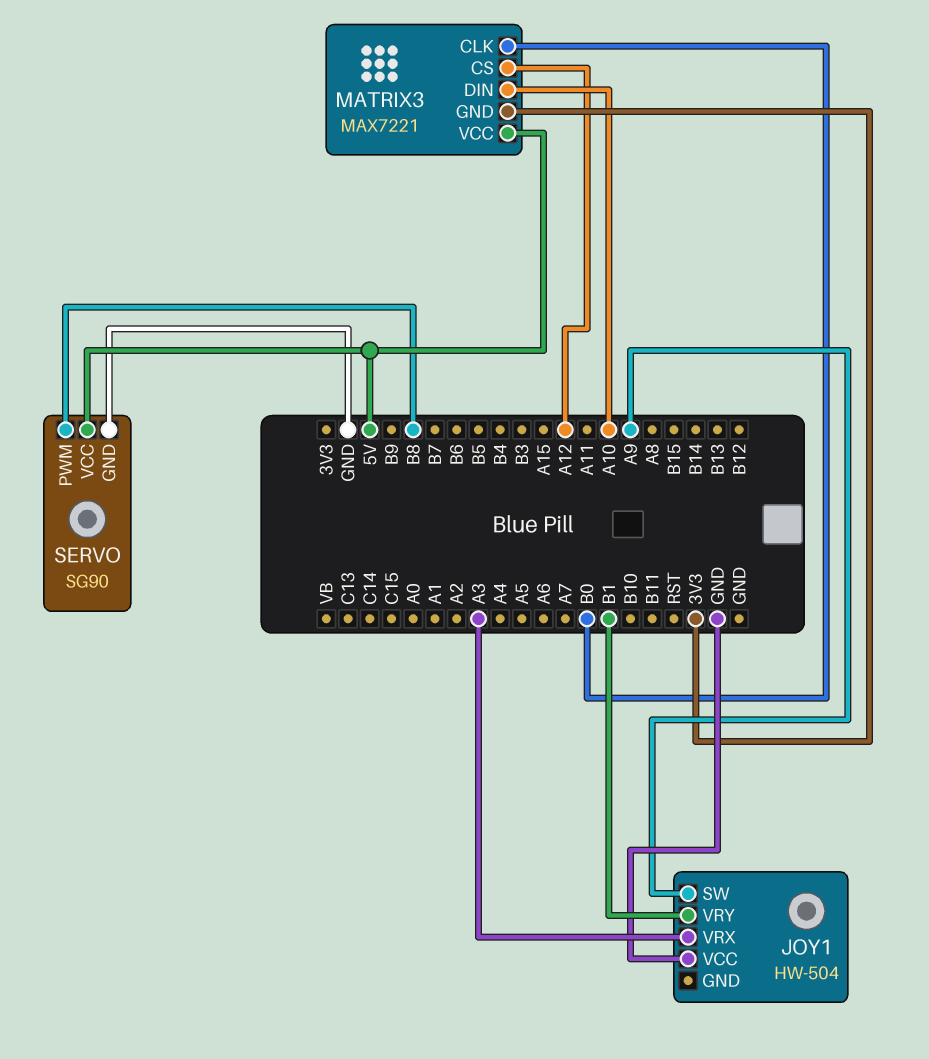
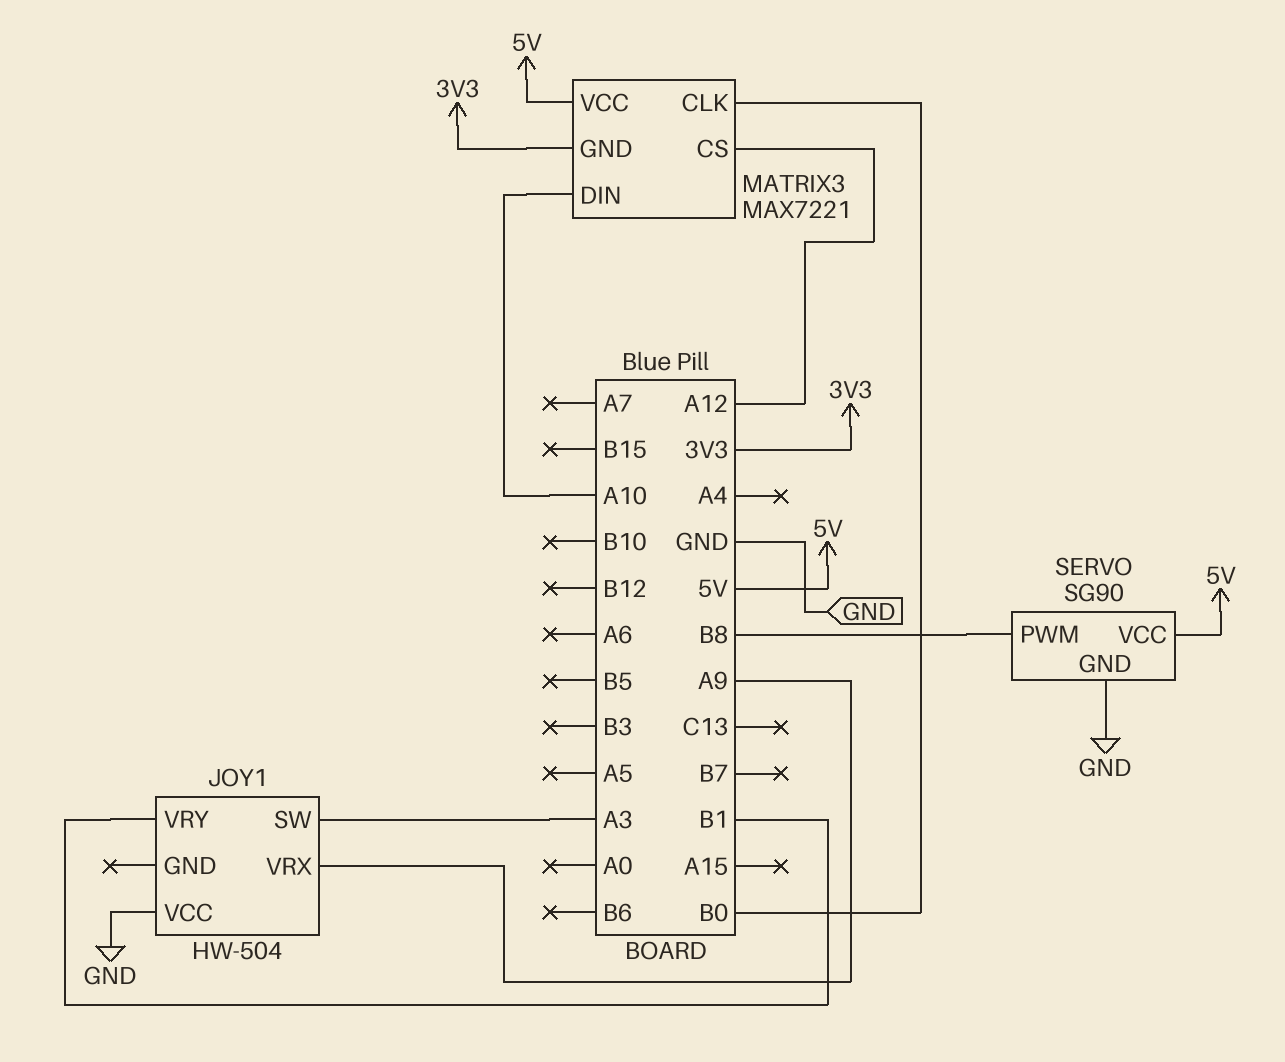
JOY1 pin SW: A9 -> A3
JOY1 pin VRX: A3 -> A9

